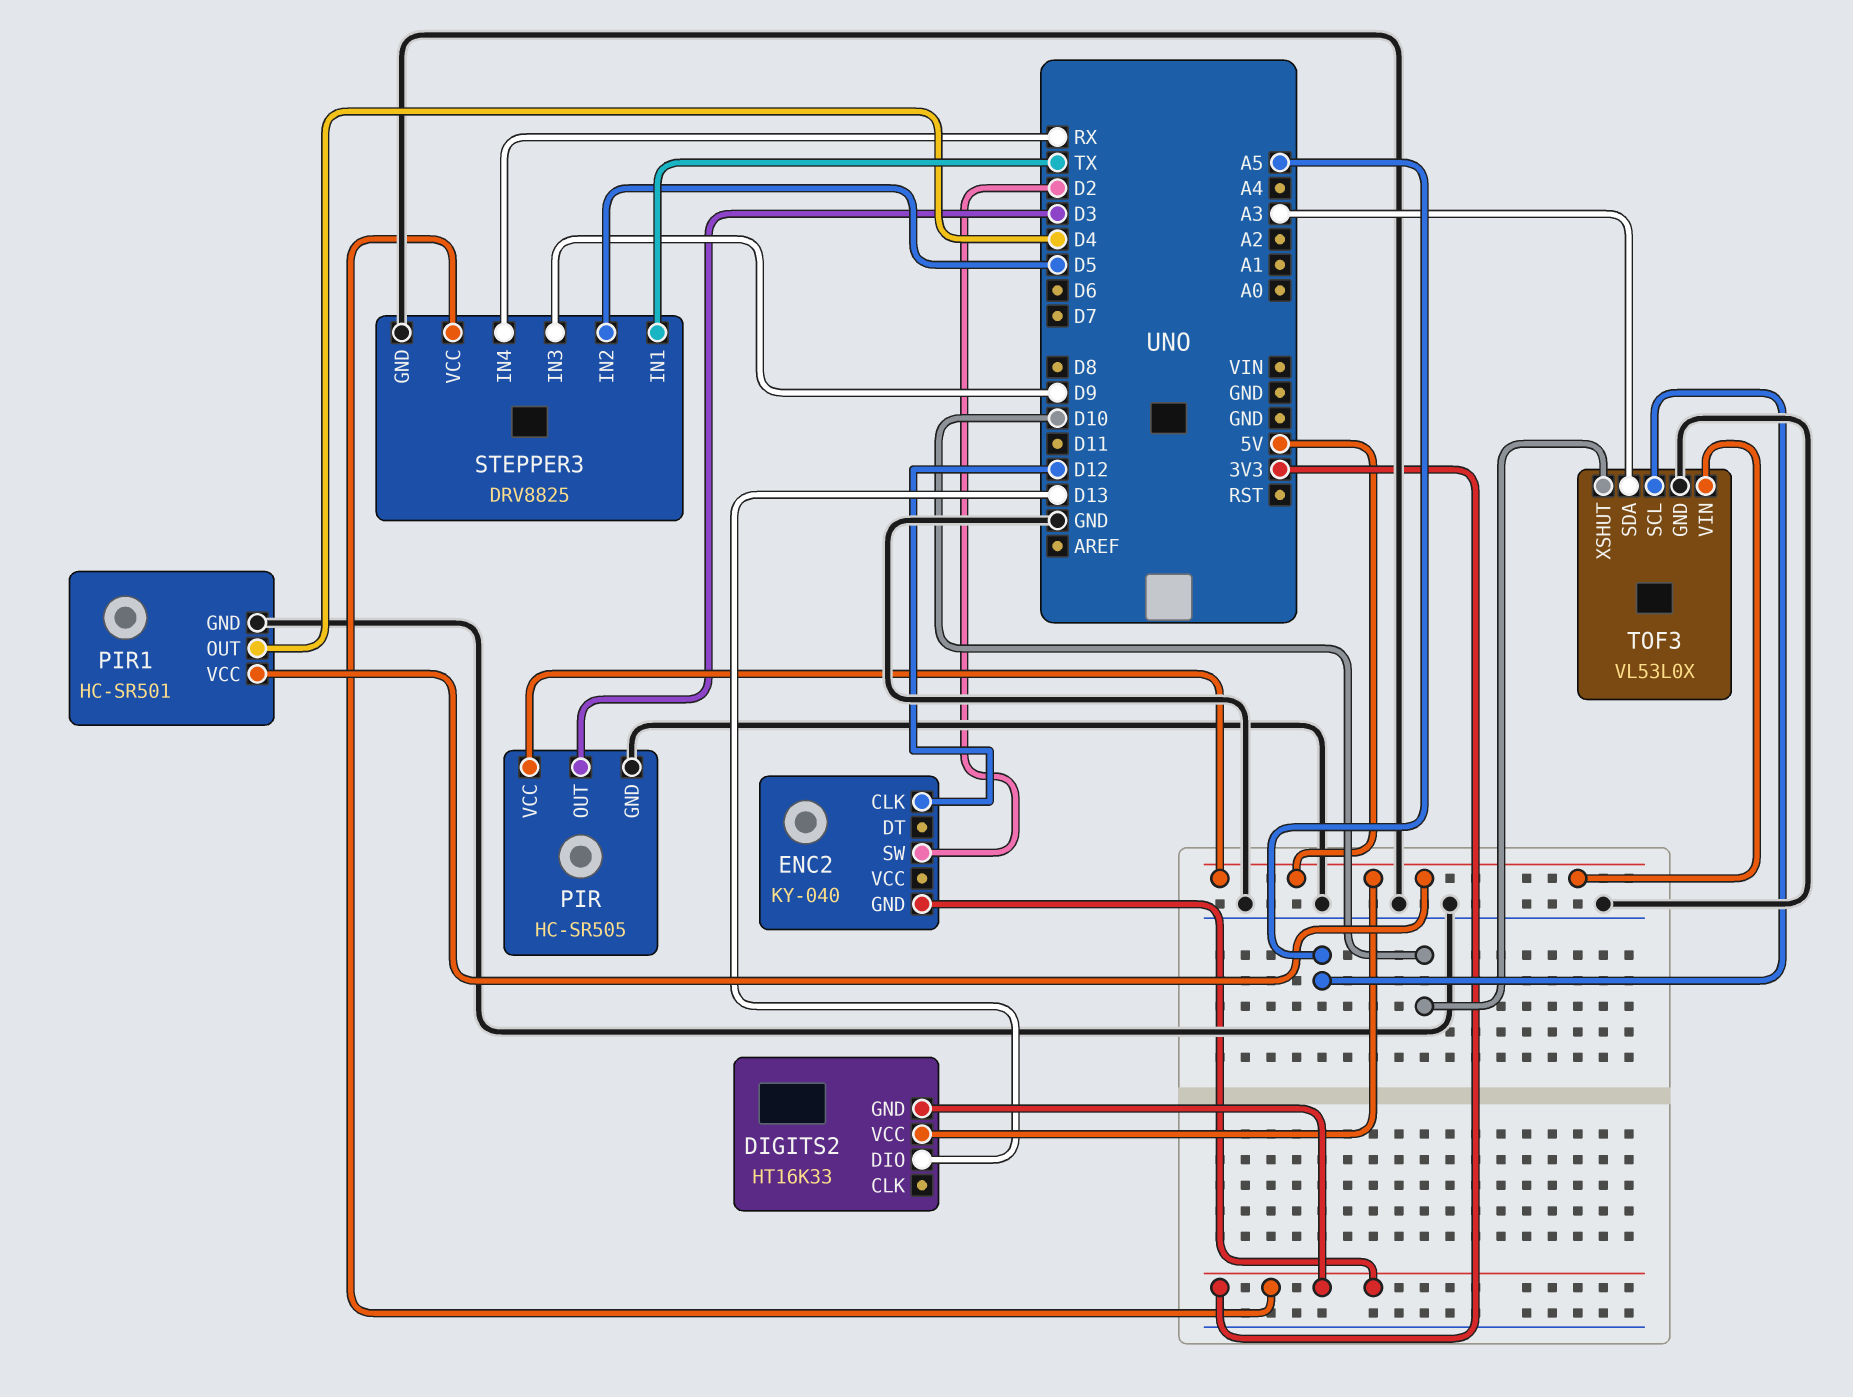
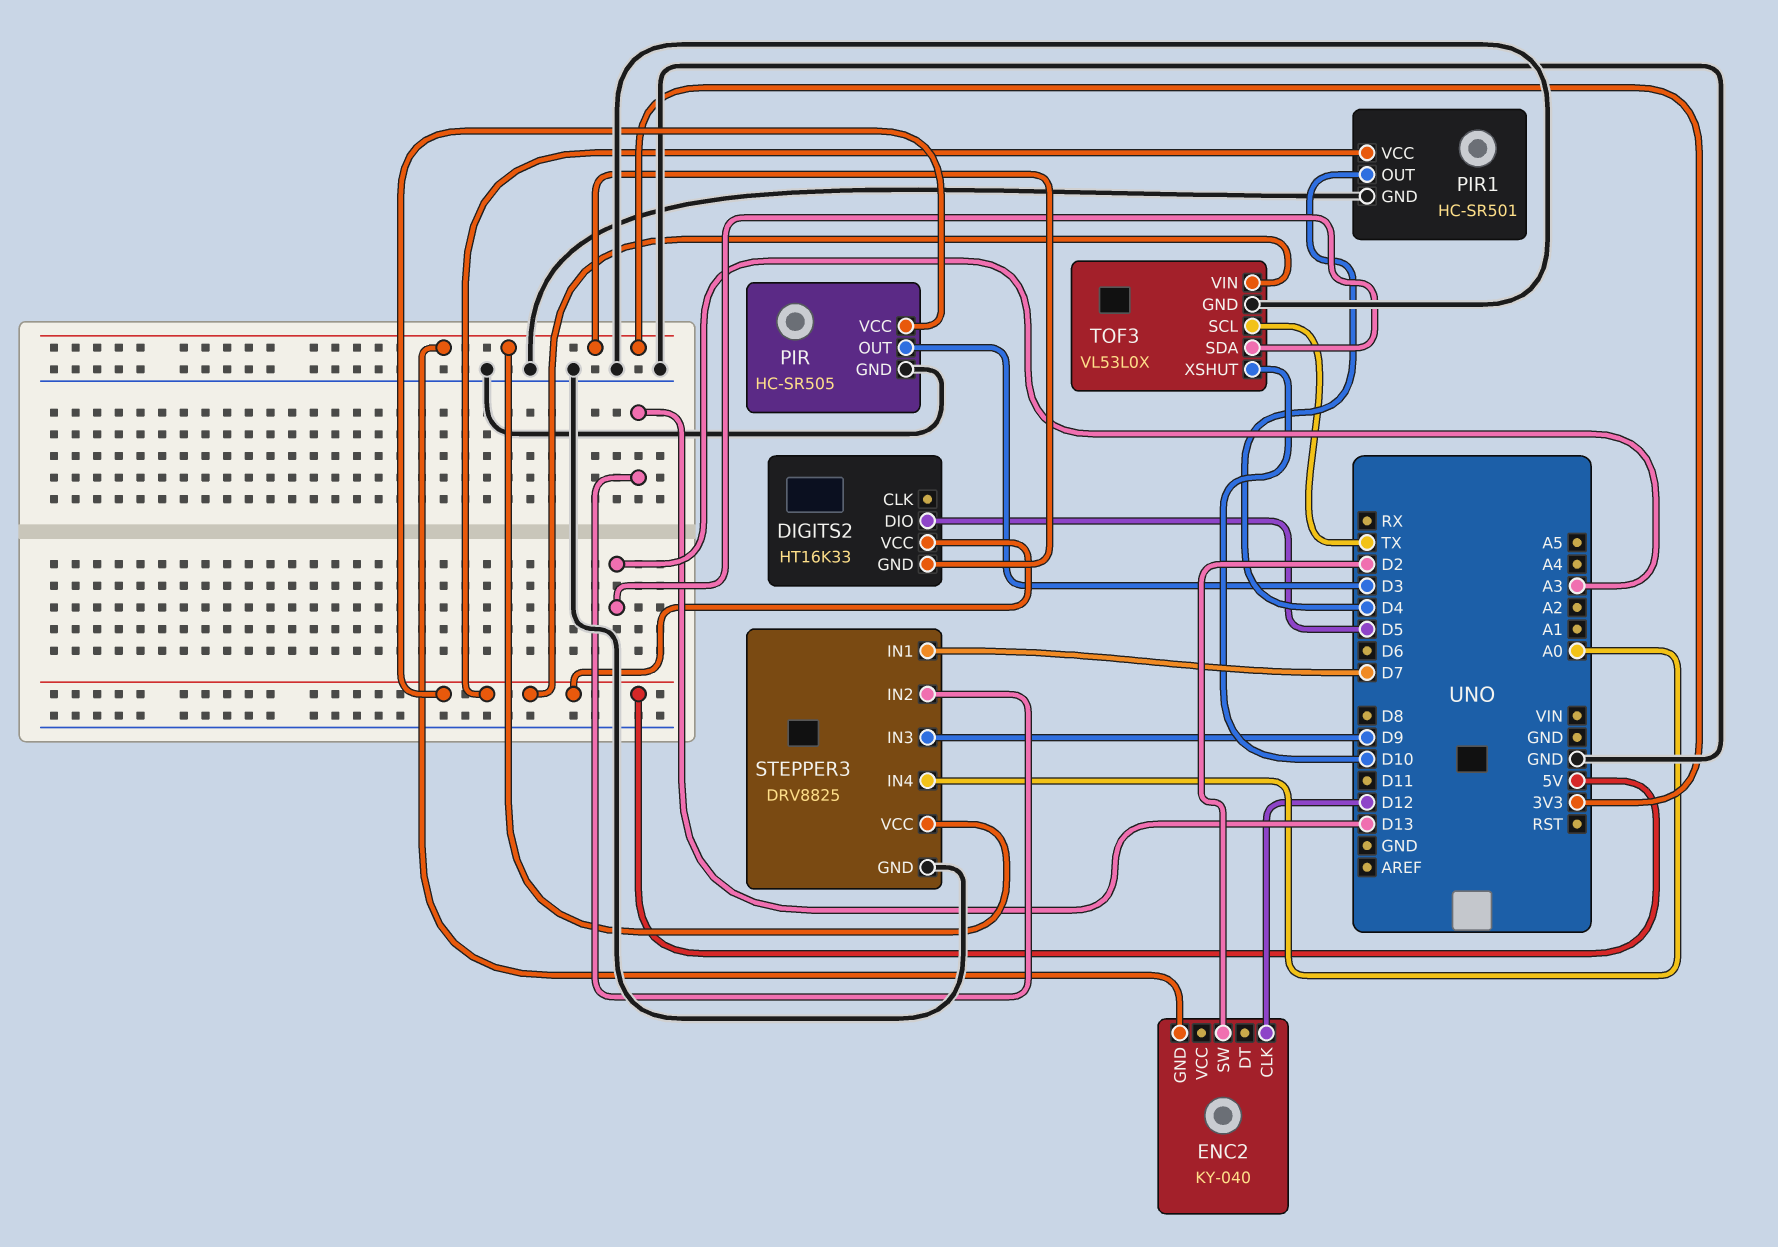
DIGITS2 pin DIO: D13 -> D5
STEPPER3 pin IN1: TX -> D7
STEPPER3 pin IN2: D5 -> D13
STEPPER3 pin IN4: RX -> A0
TOF3 pin SCL: A5 -> TX

